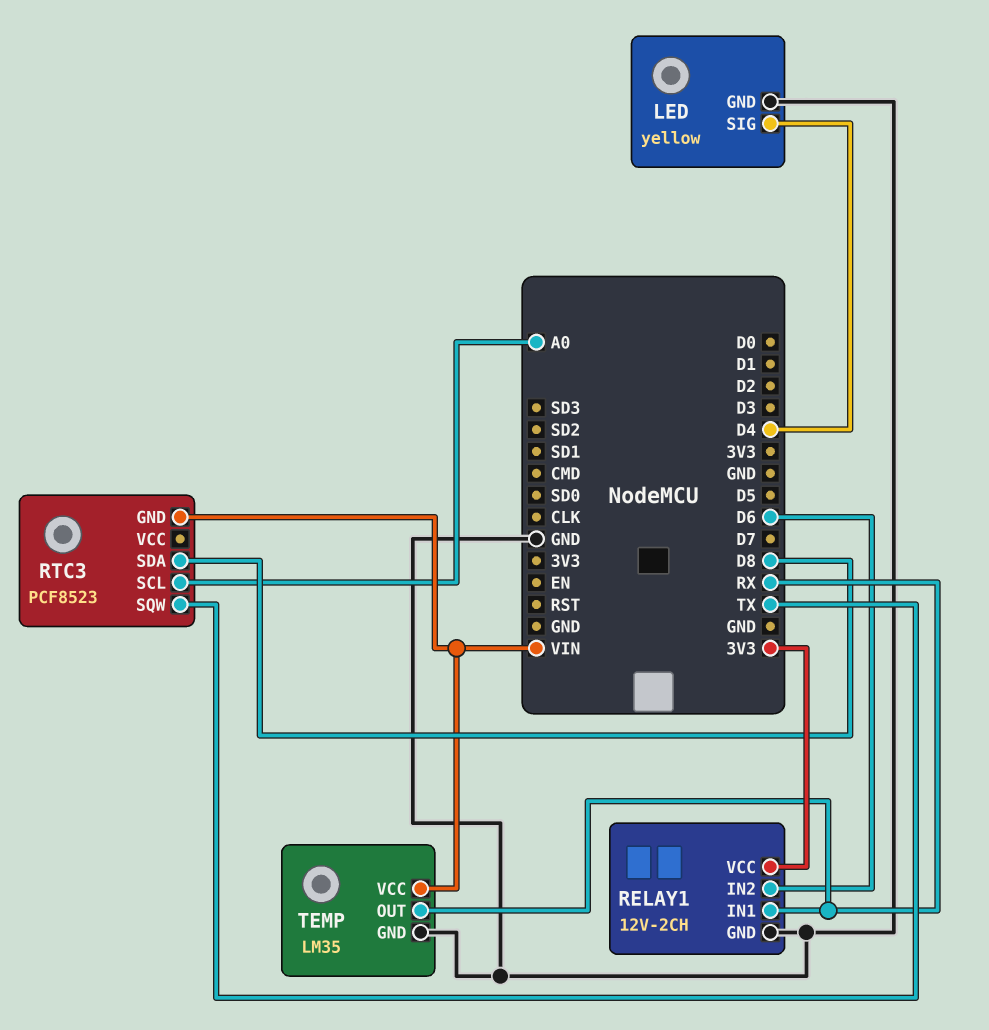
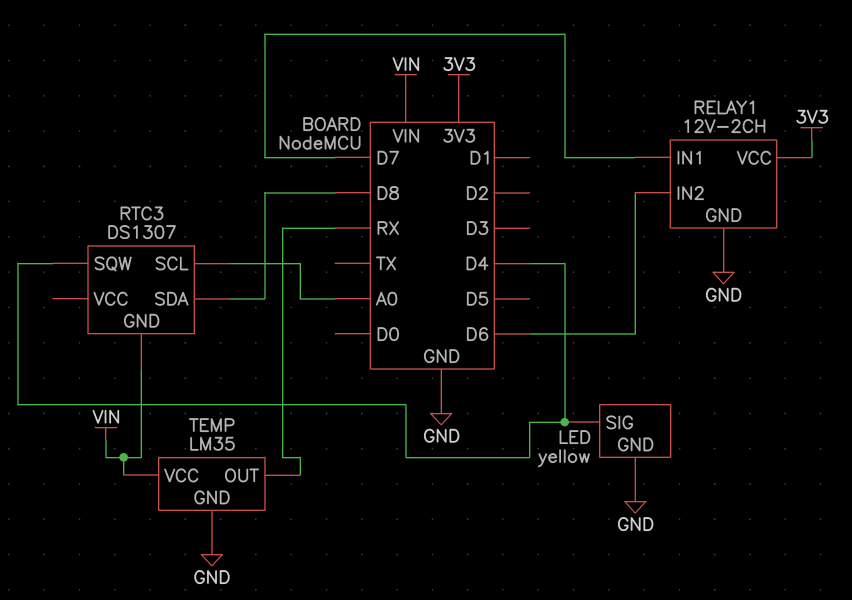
RELAY1 pin IN1: RX -> D7
RTC3: PCF8523 -> DS1307
RTC3 pin SQW: TX -> D4

